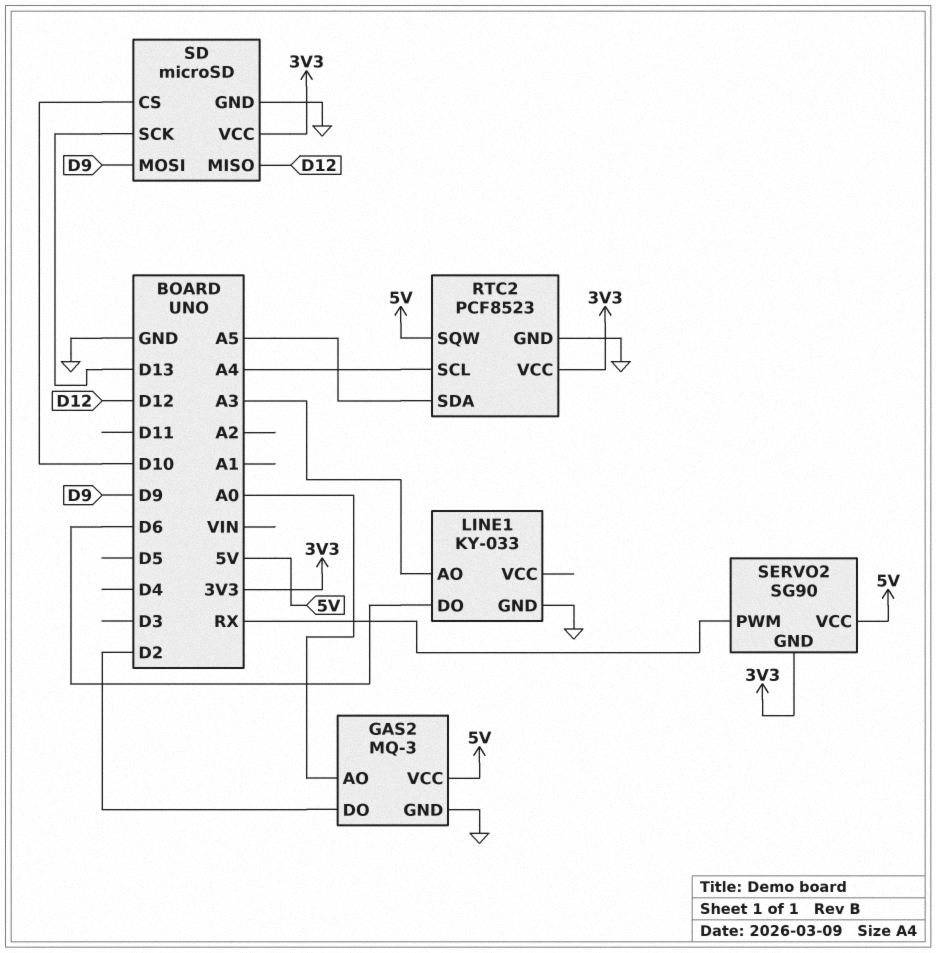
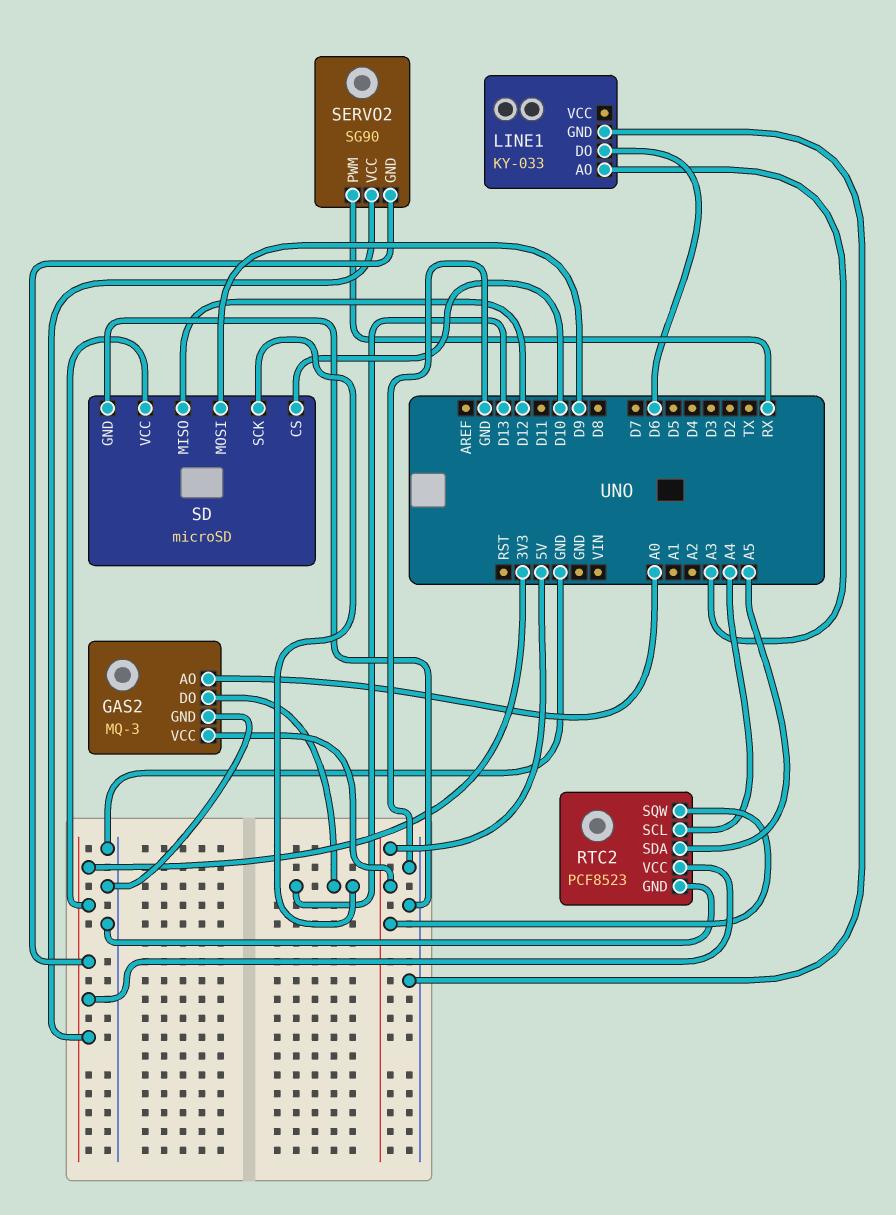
GAS2 pin DO: D2 -> D13
SERVO2 pin VCC: 5V -> 3V3

